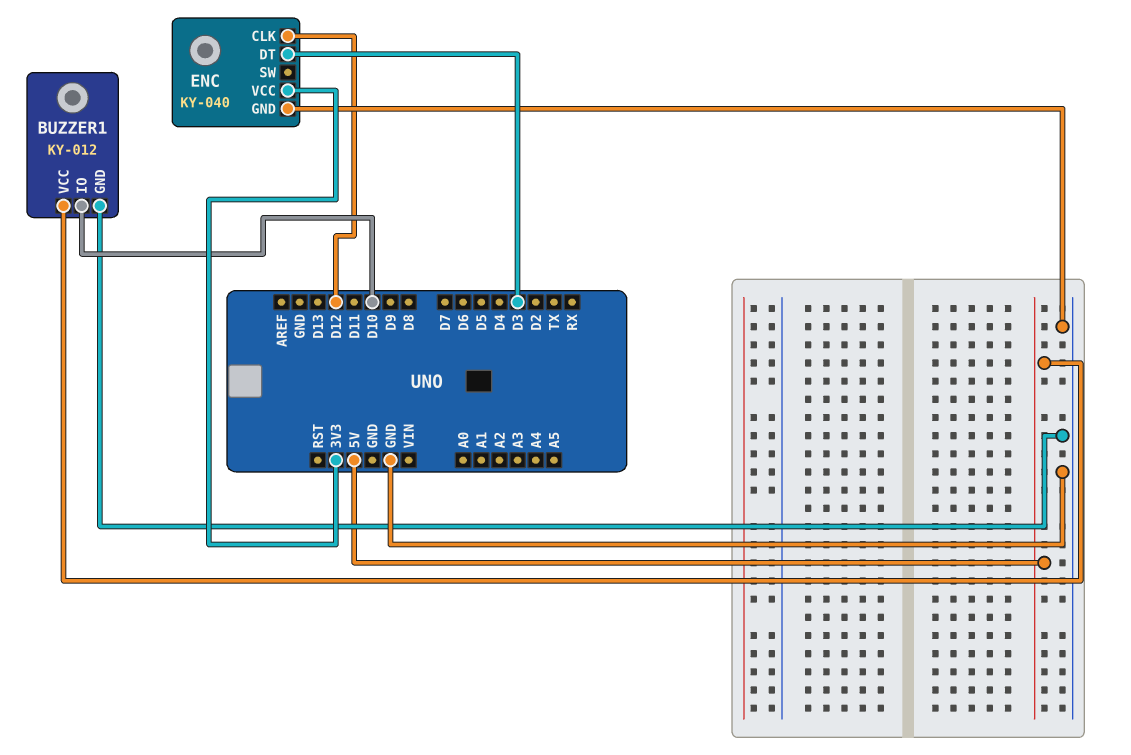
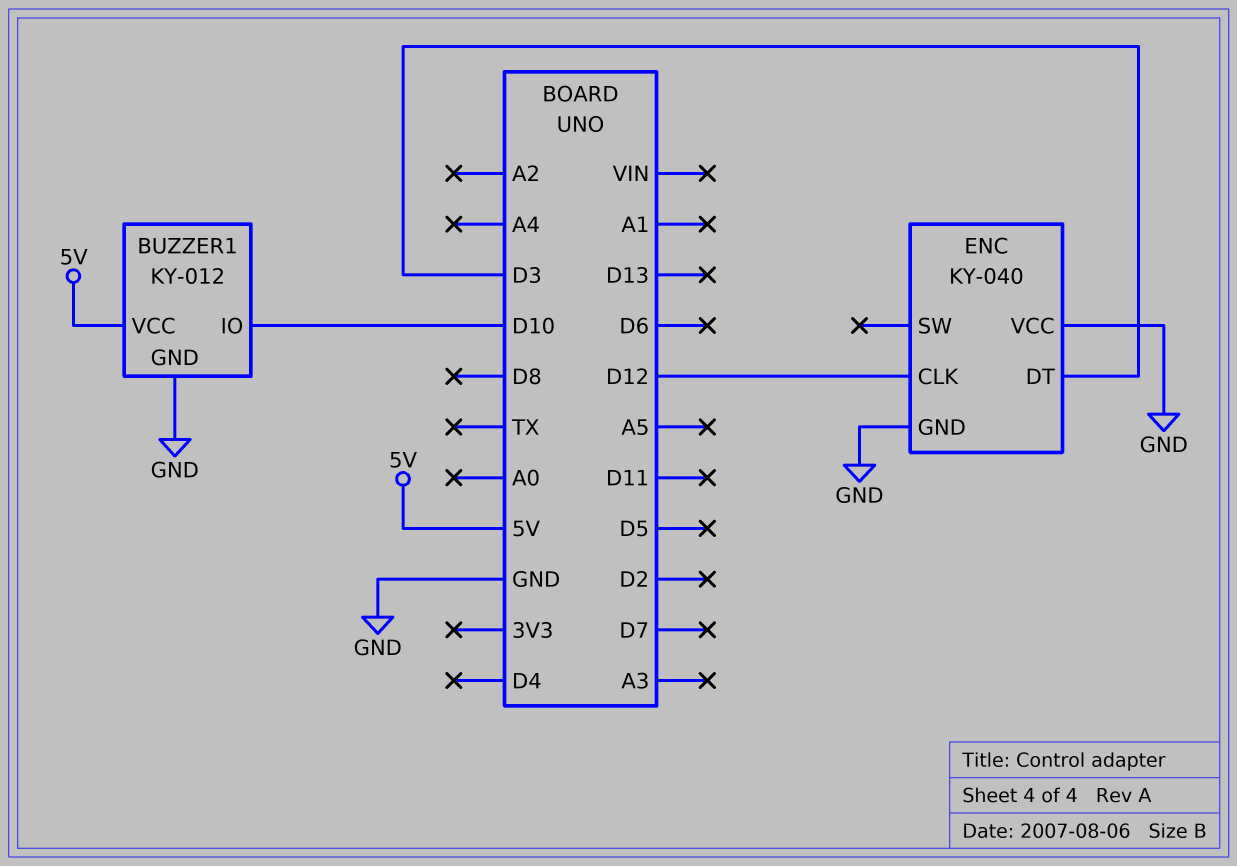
ENC pin VCC: 3V3 -> GND

